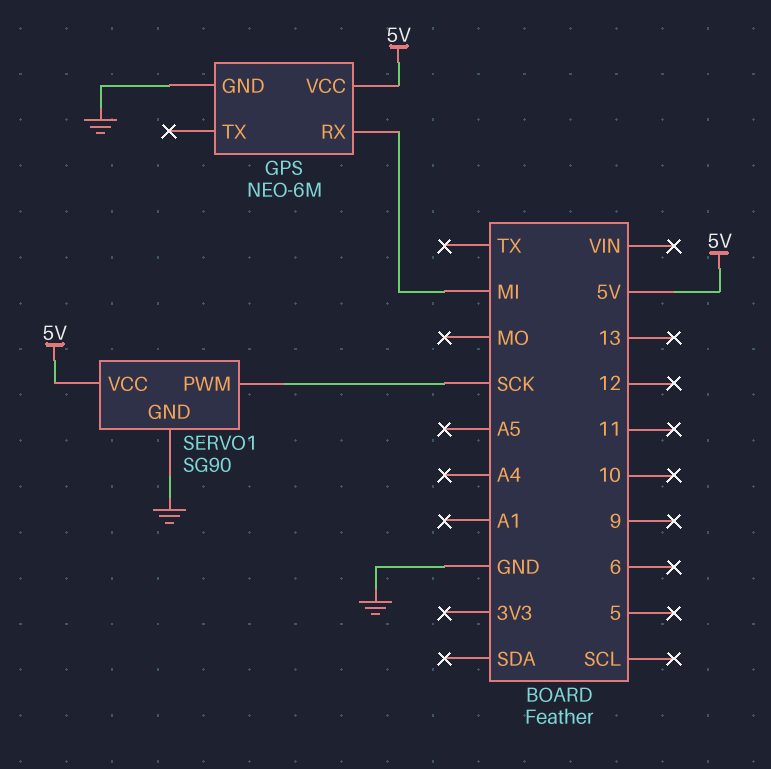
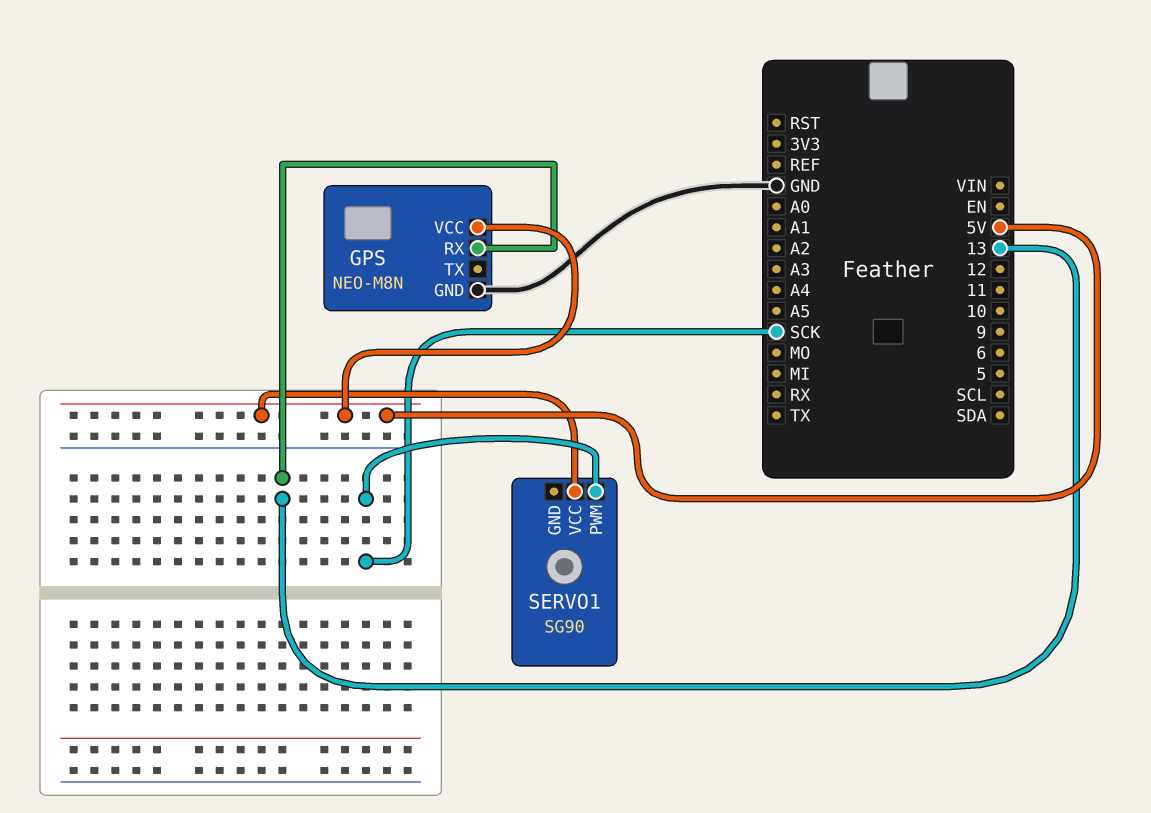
GPS: NEO-6M -> NEO-M8N
GPS pin RX: MI -> 13
SERVO1 pin GND: GND -> none

